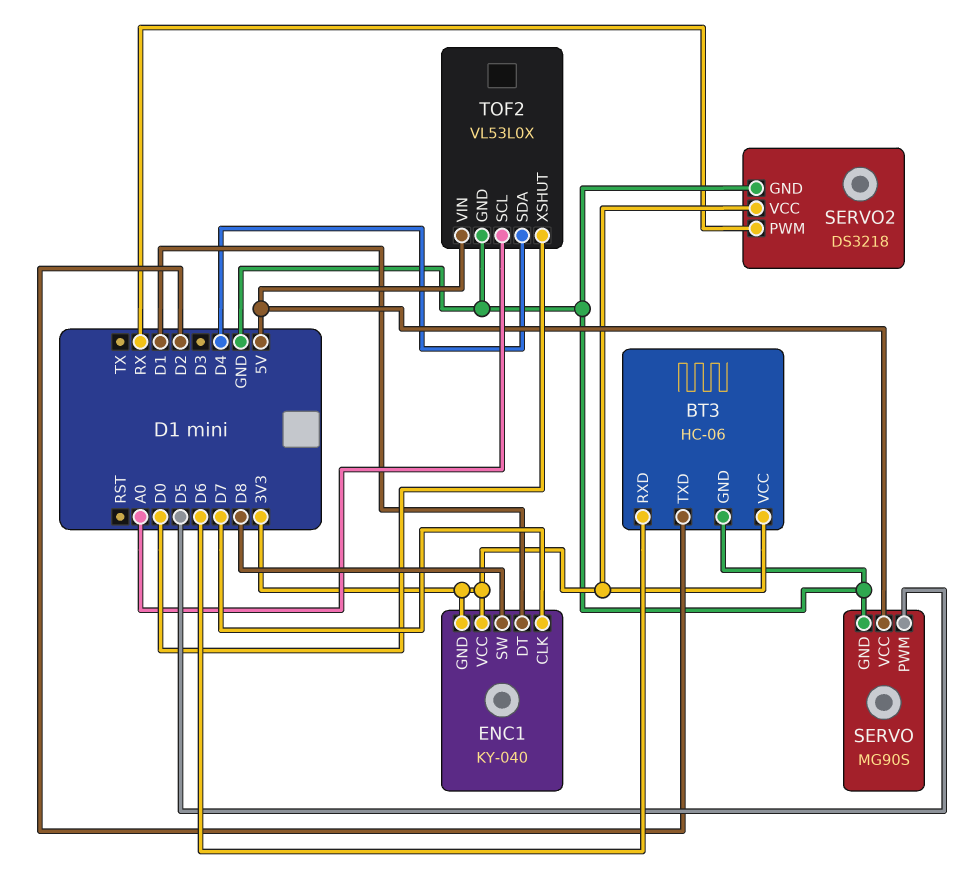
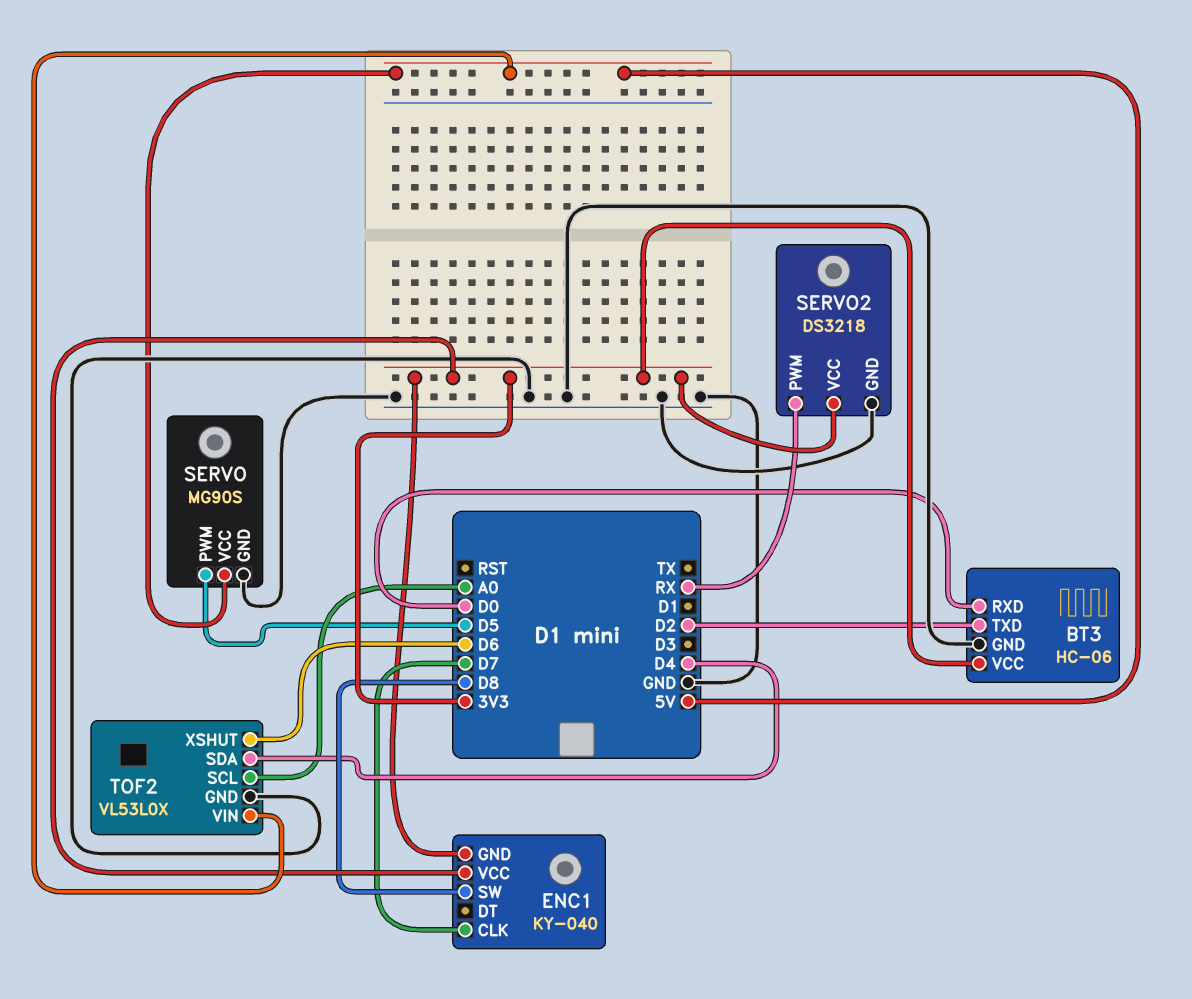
BT3 pin RXD: D6 -> D0
ENC1 pin DT: D1 -> none
TOF2 pin XSHUT: D0 -> D6

